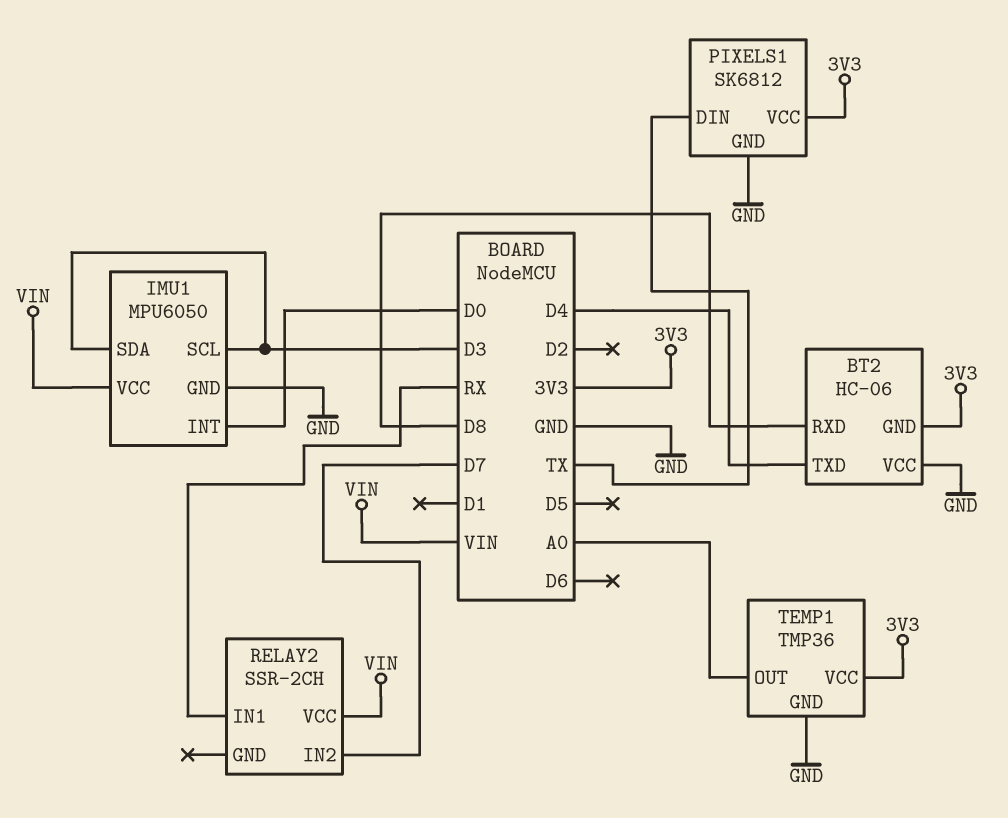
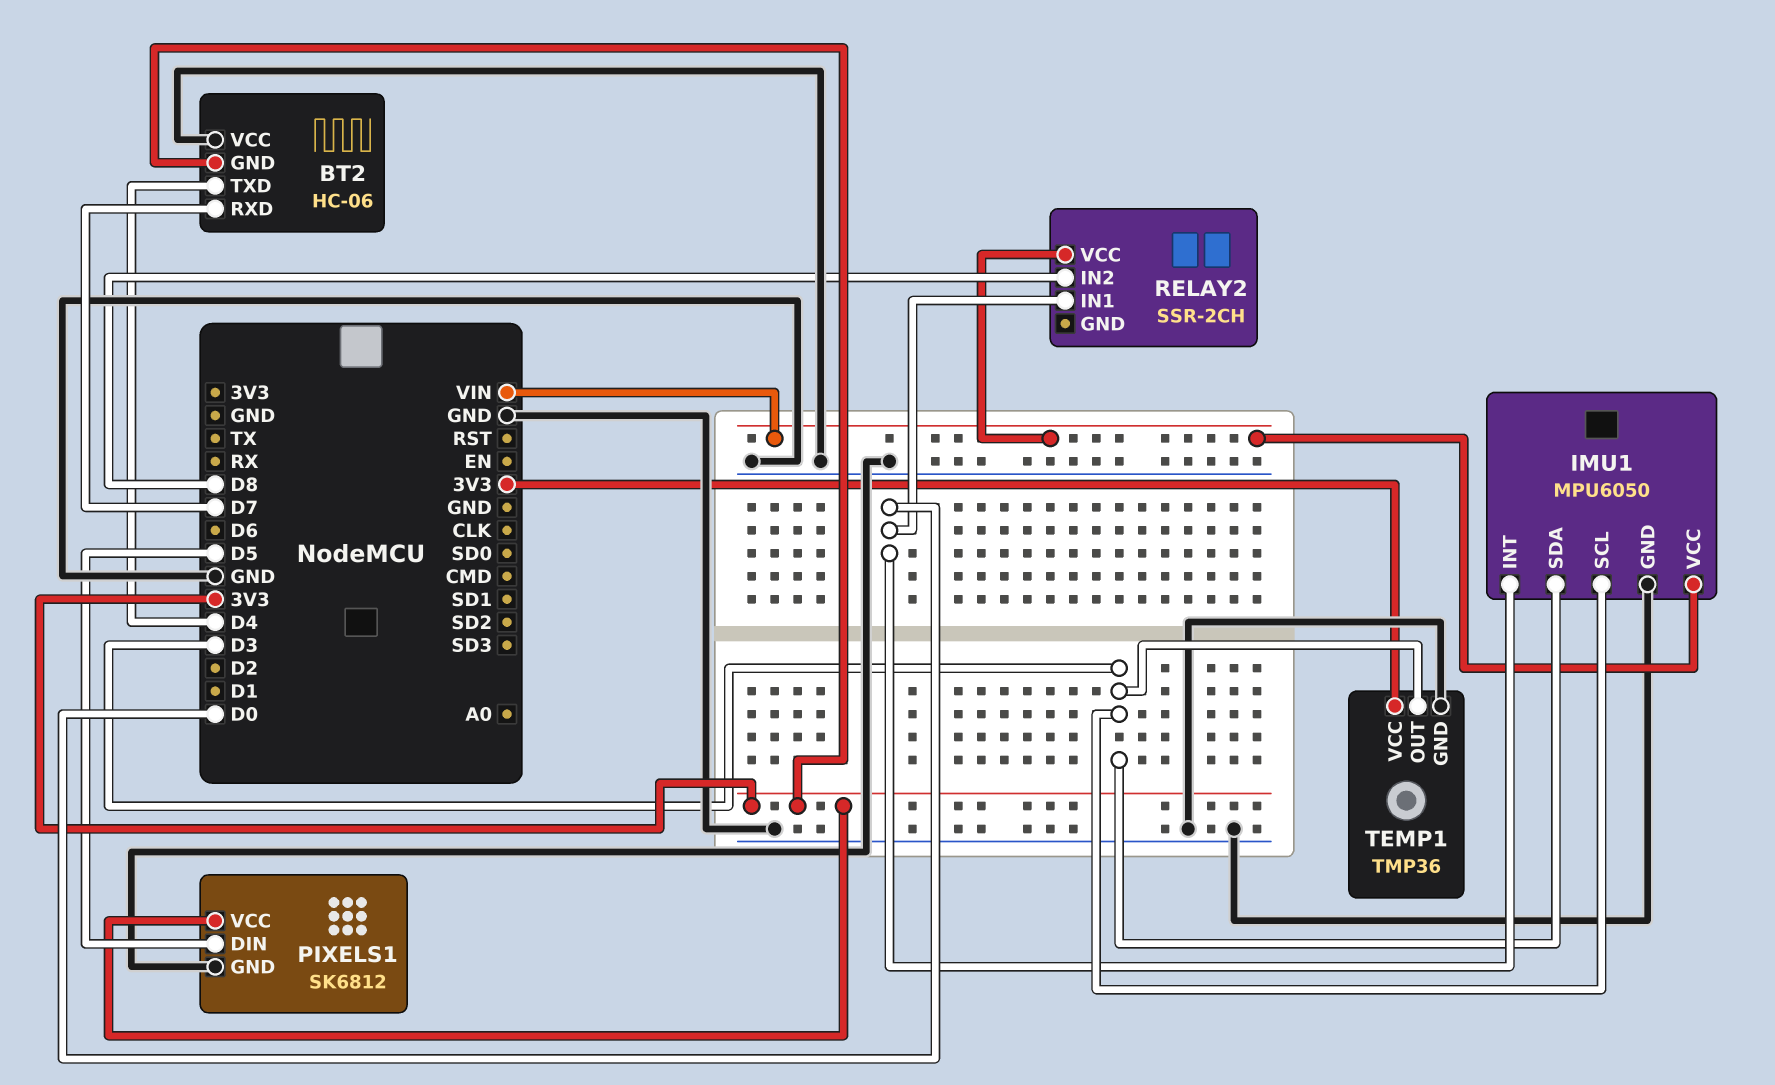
BT2 pin RXD: D8 -> D7
PIXELS1 pin DIN: TX -> D5
RELAY2 pin IN1: RX -> D0
RELAY2 pin IN2: D7 -> D8
TEMP1 pin OUT: A0 -> D3

